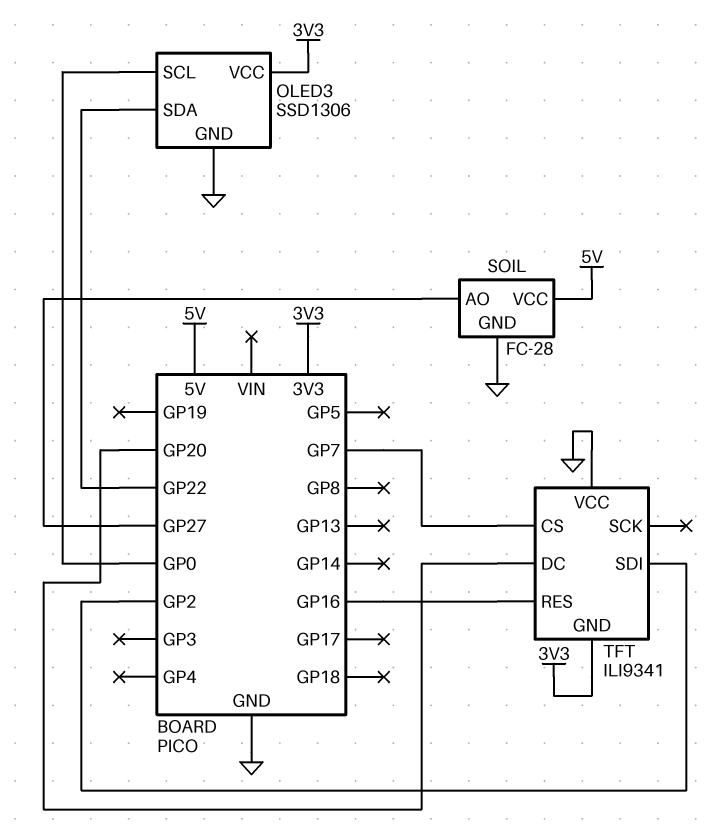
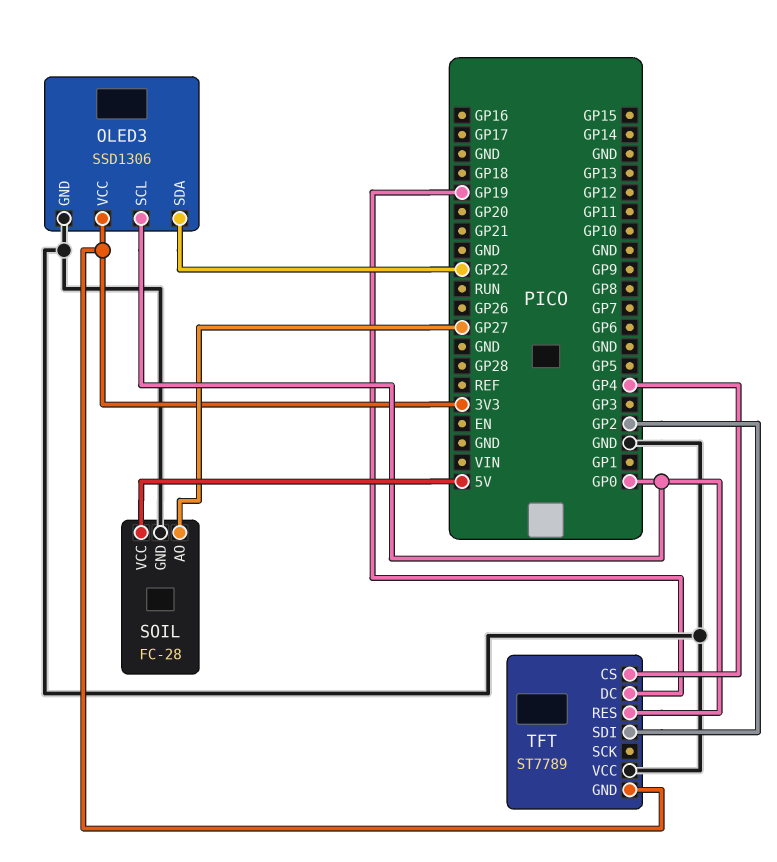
TFT: ILI9341 -> ST7789
TFT pin CS: GP7 -> GP4
TFT pin DC: GP20 -> GP19
TFT pin RES: GP16 -> GP0

